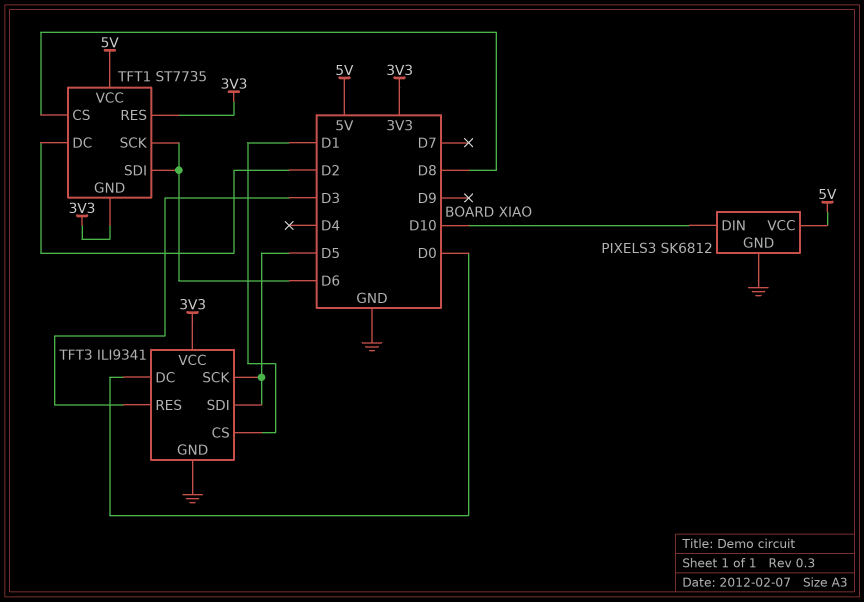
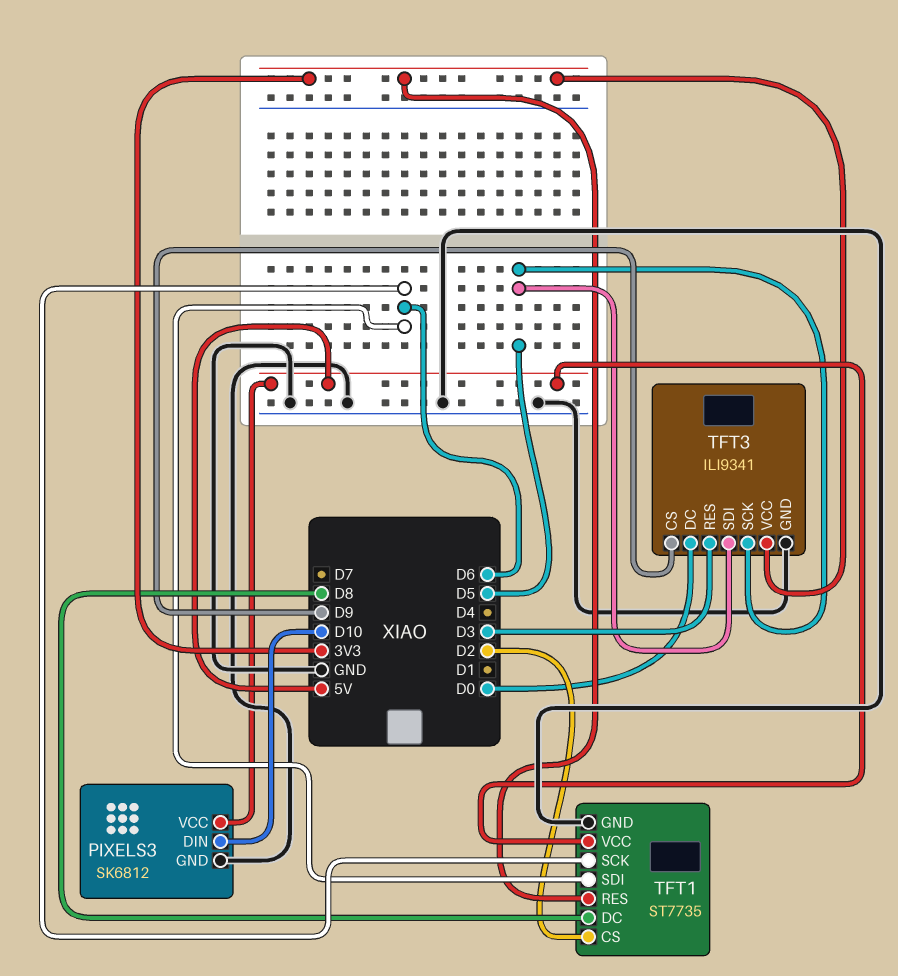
TFT1 pin CS: D8 -> D2
TFT1 pin DC: D2 -> D8
TFT1 pin GND: 3V3 -> GND
TFT3 pin CS: D1 -> D9

